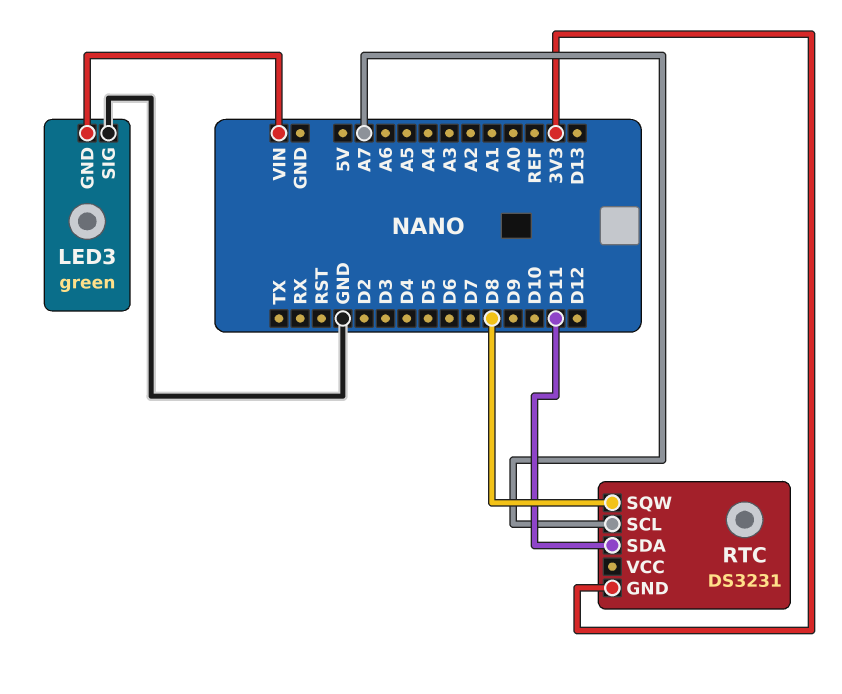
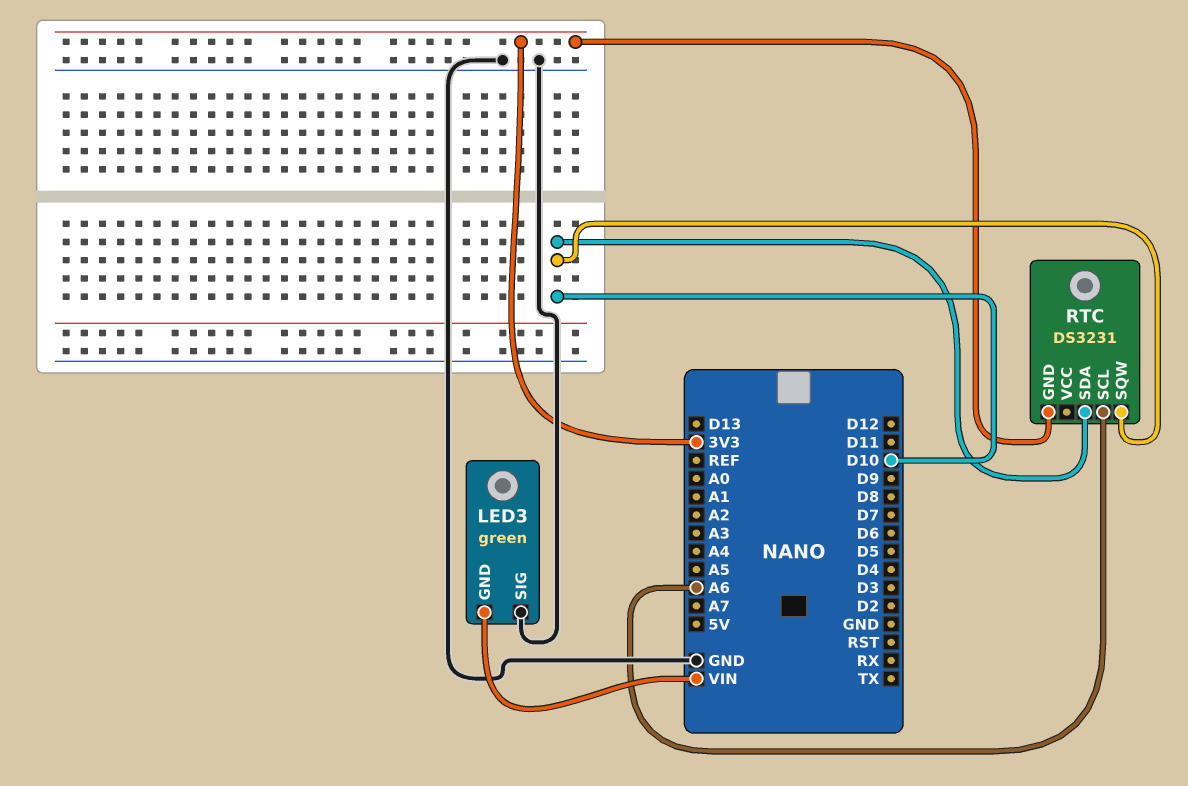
RTC pin SCL: A7 -> A6
RTC pin SDA: D11 -> D10
RTC pin SQW: D8 -> D10

